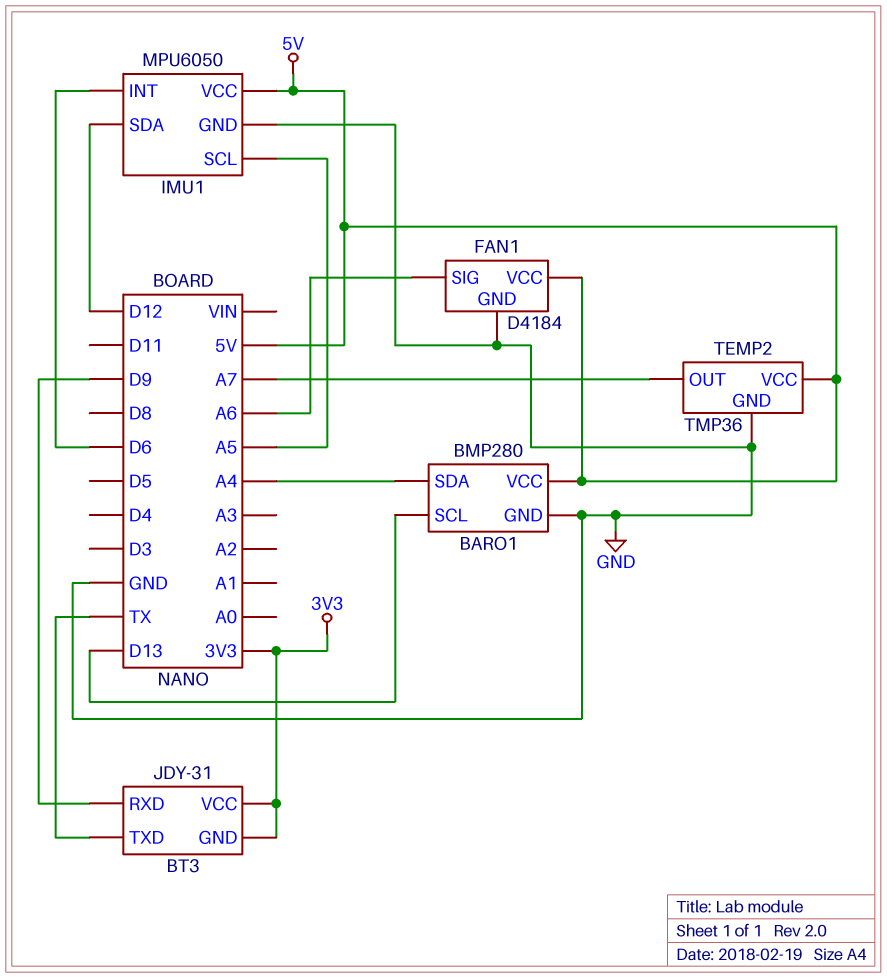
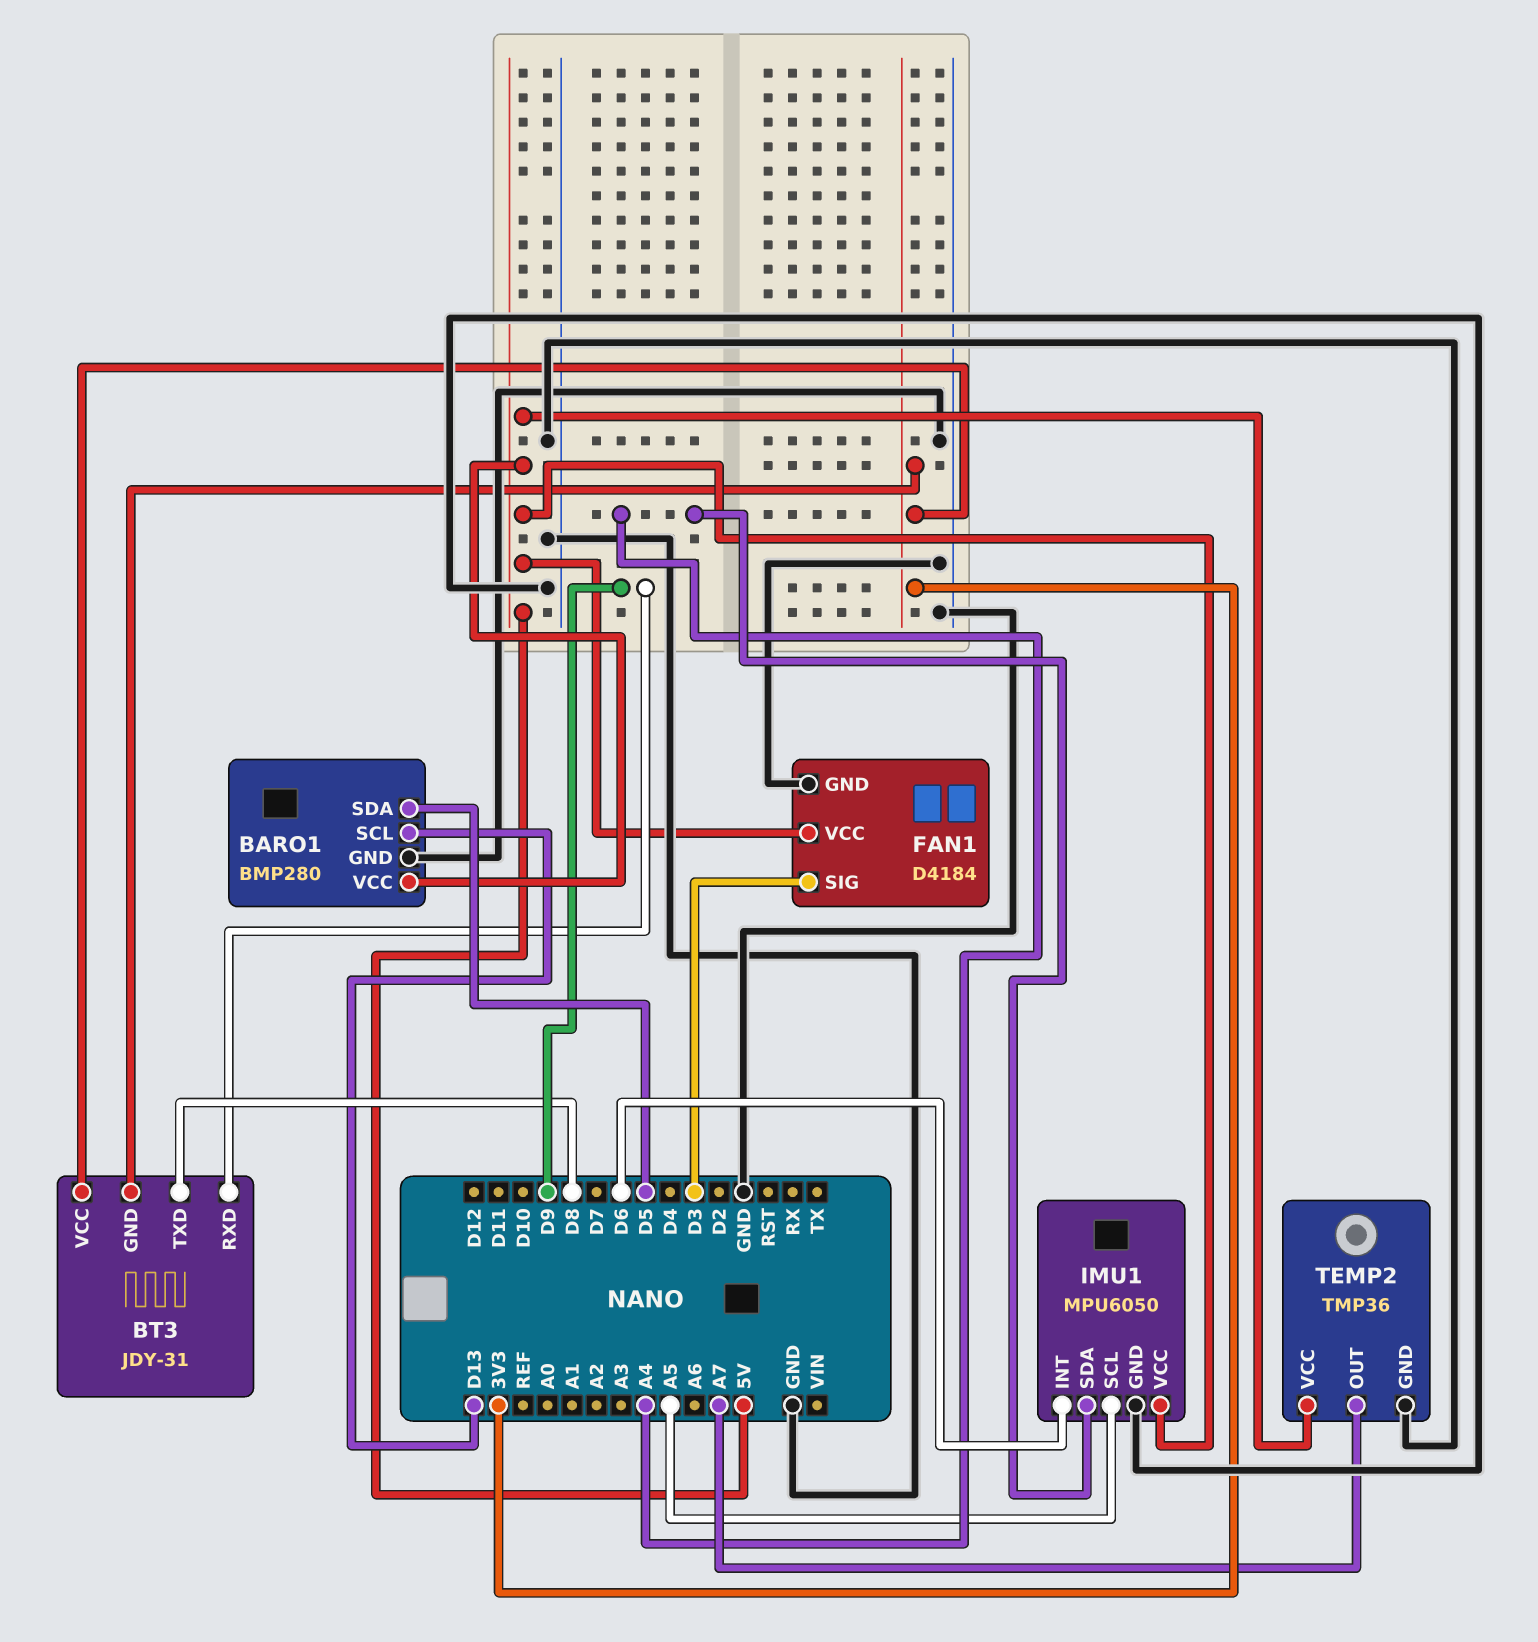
BARO1 pin SDA: A4 -> D5
BT3 pin TXD: TX -> D8
FAN1 pin SIG: A6 -> D3
IMU1 pin SDA: D12 -> A4

